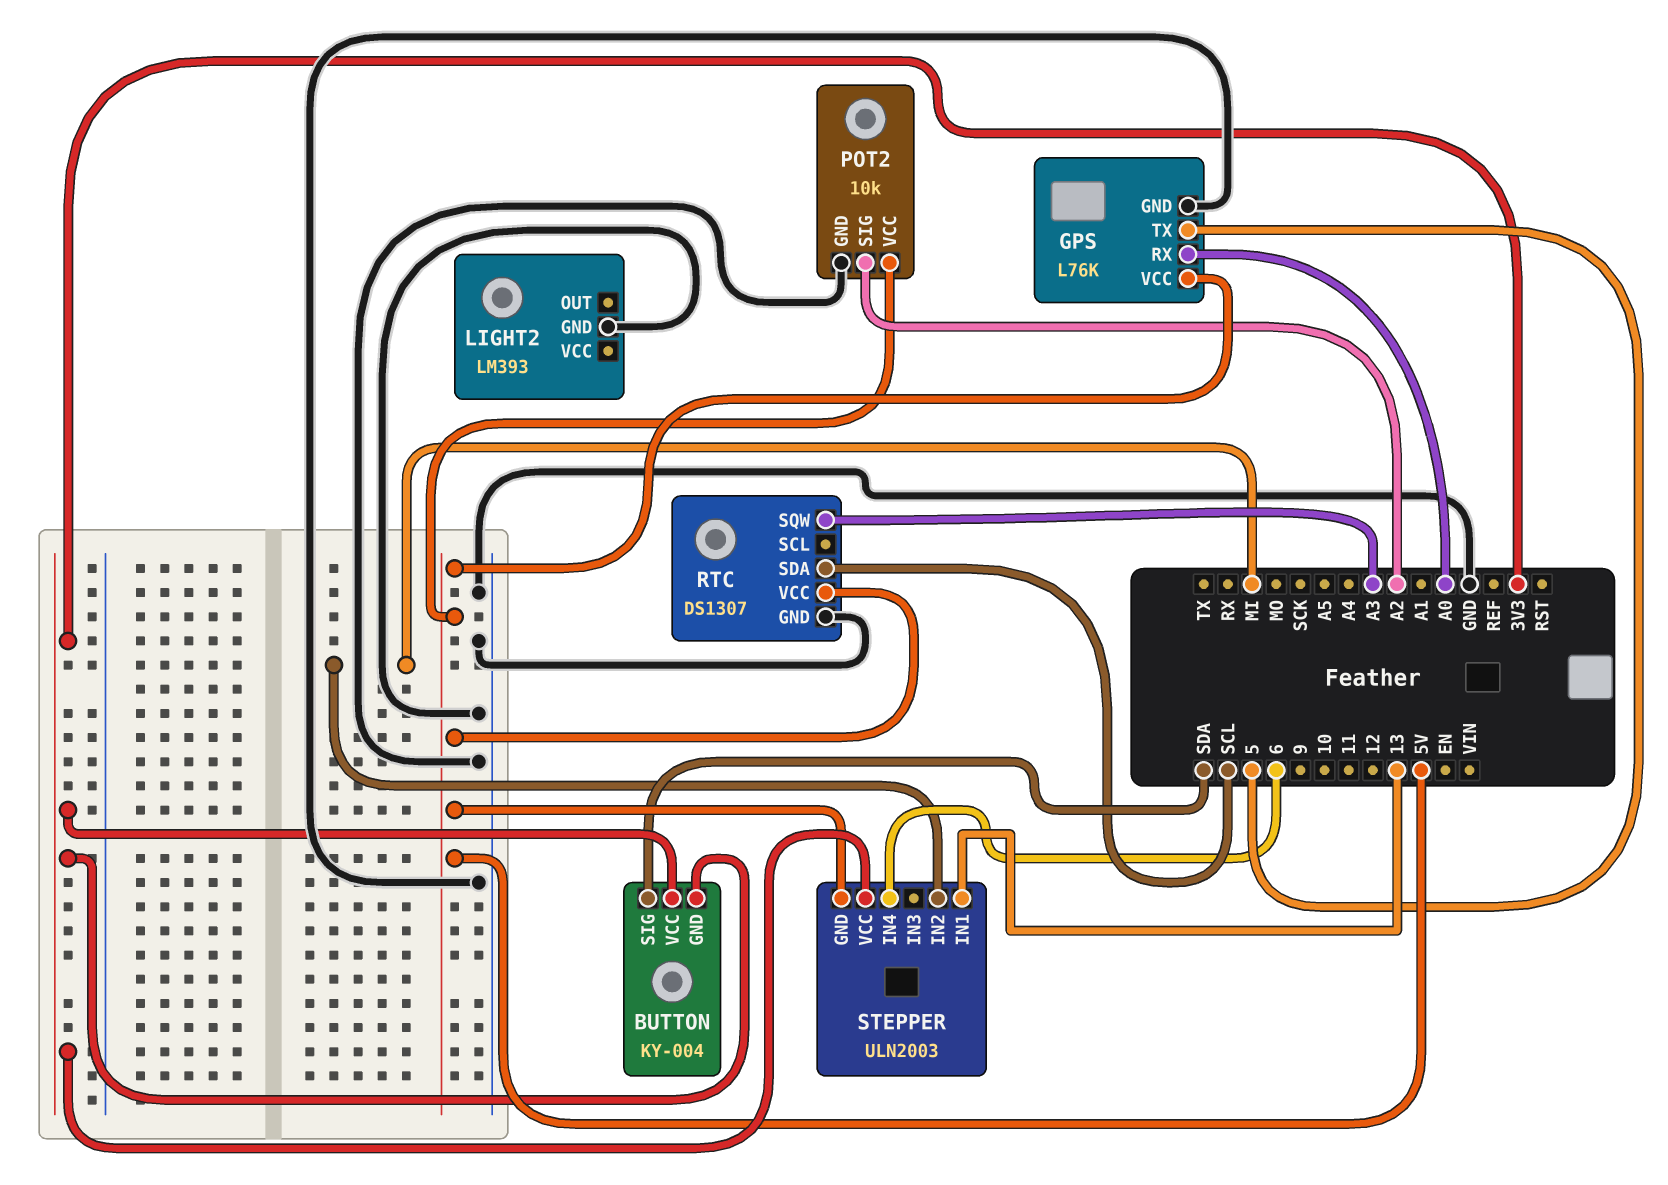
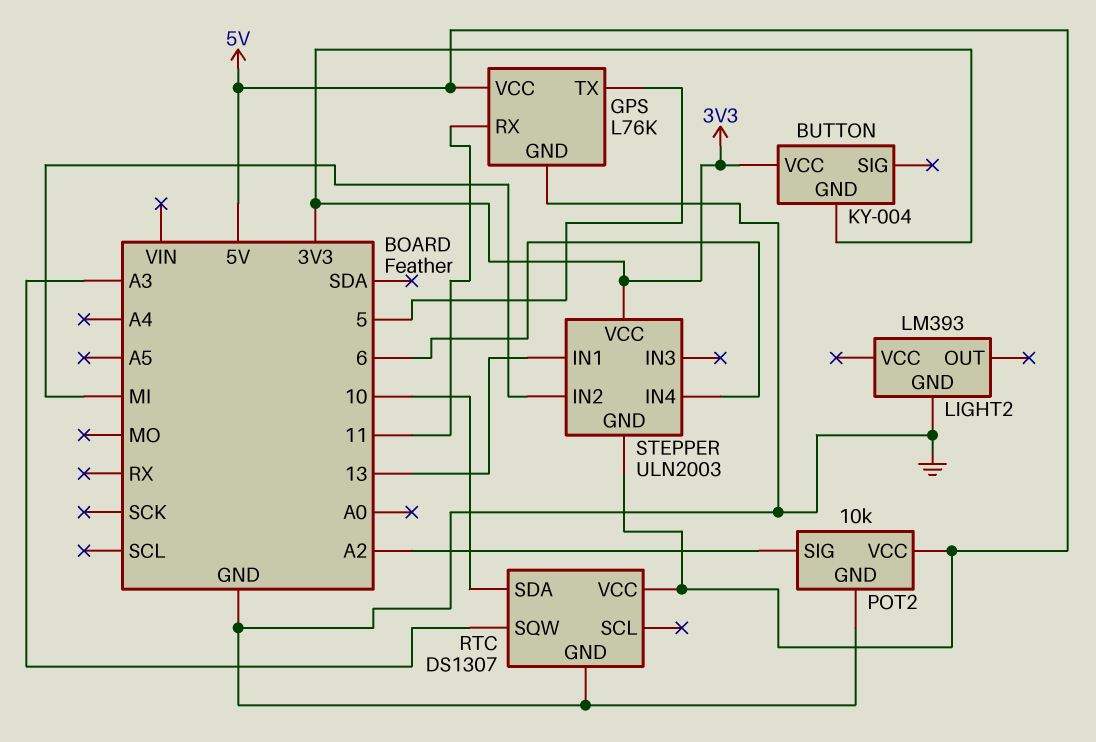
BUTTON pin SIG: SDA -> none
GPS pin RX: A0 -> 11
RTC pin SDA: SCL -> 10

